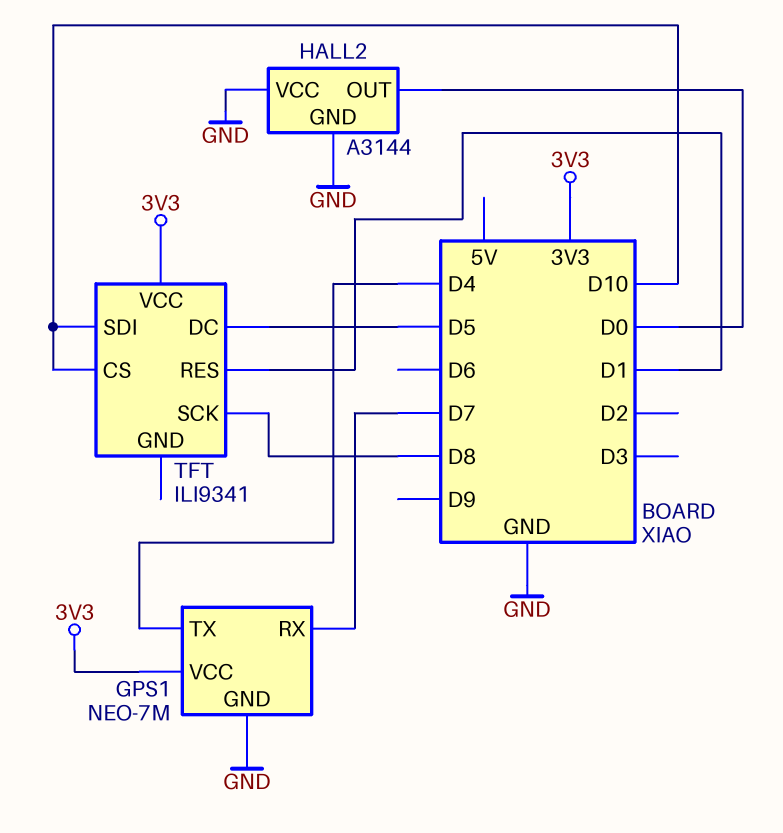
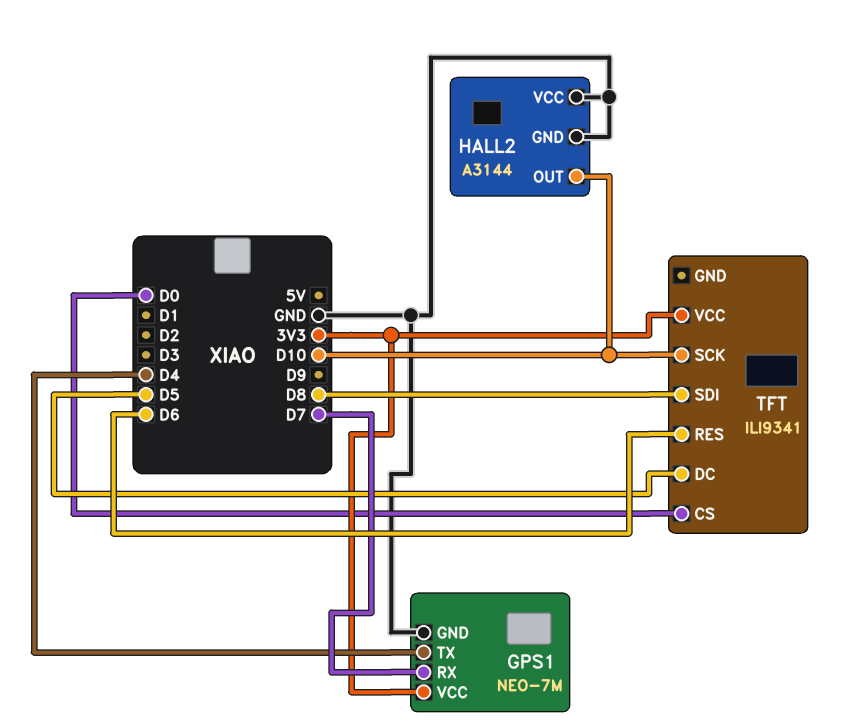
HALL2 pin OUT: D0 -> D10
TFT pin CS: D10 -> D0
TFT pin RES: D1 -> D6
TFT pin SCK: D8 -> D10
TFT pin SDI: D10 -> D8

